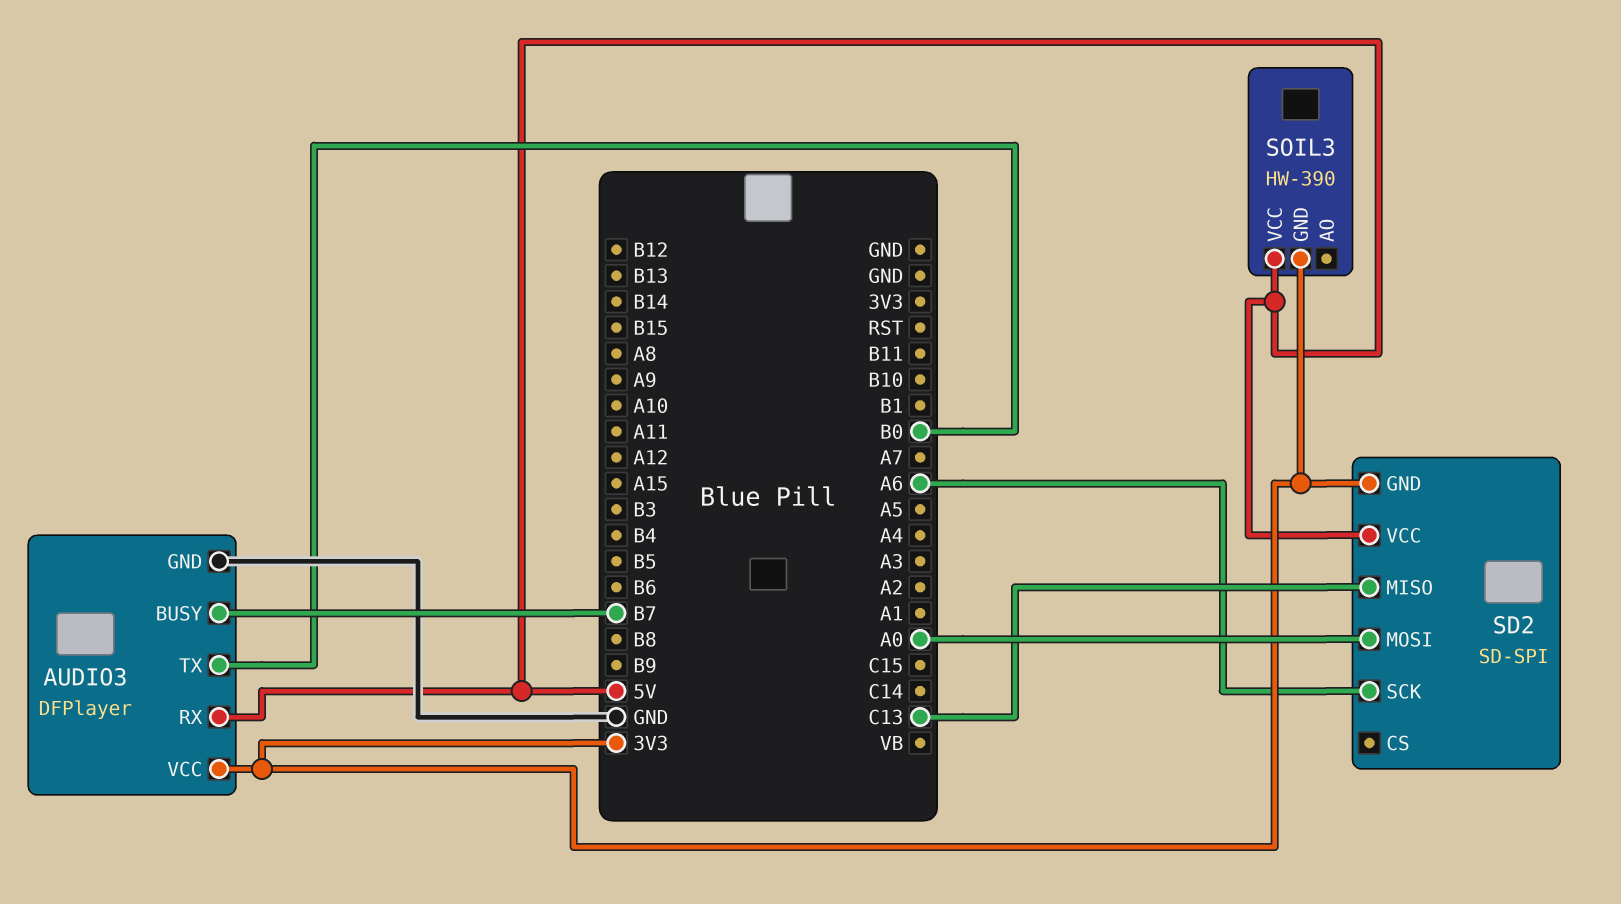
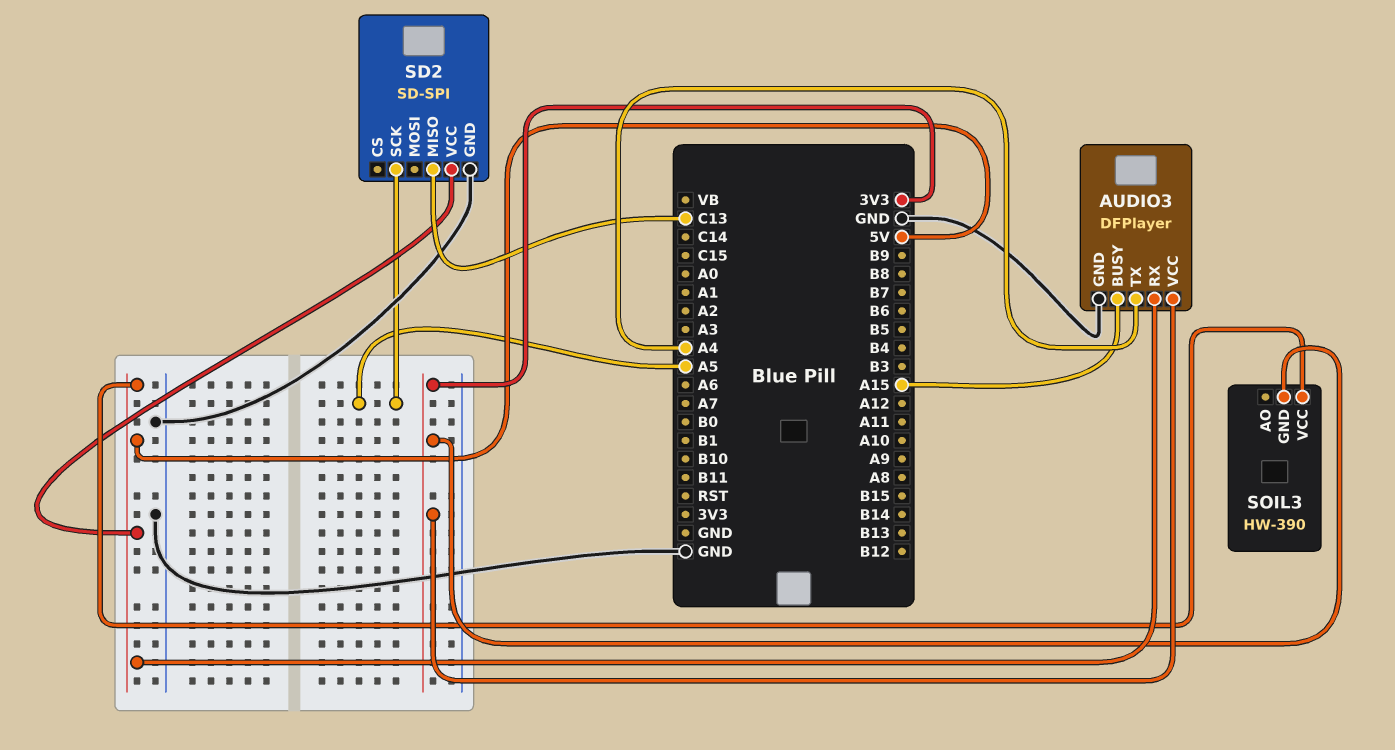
AUDIO3 pin BUSY: B7 -> A15
AUDIO3 pin TX: B0 -> A4
SD2 pin GND: 3V3 -> GND
SD2 pin MOSI: A0 -> none
SD2 pin SCK: A6 -> A5

